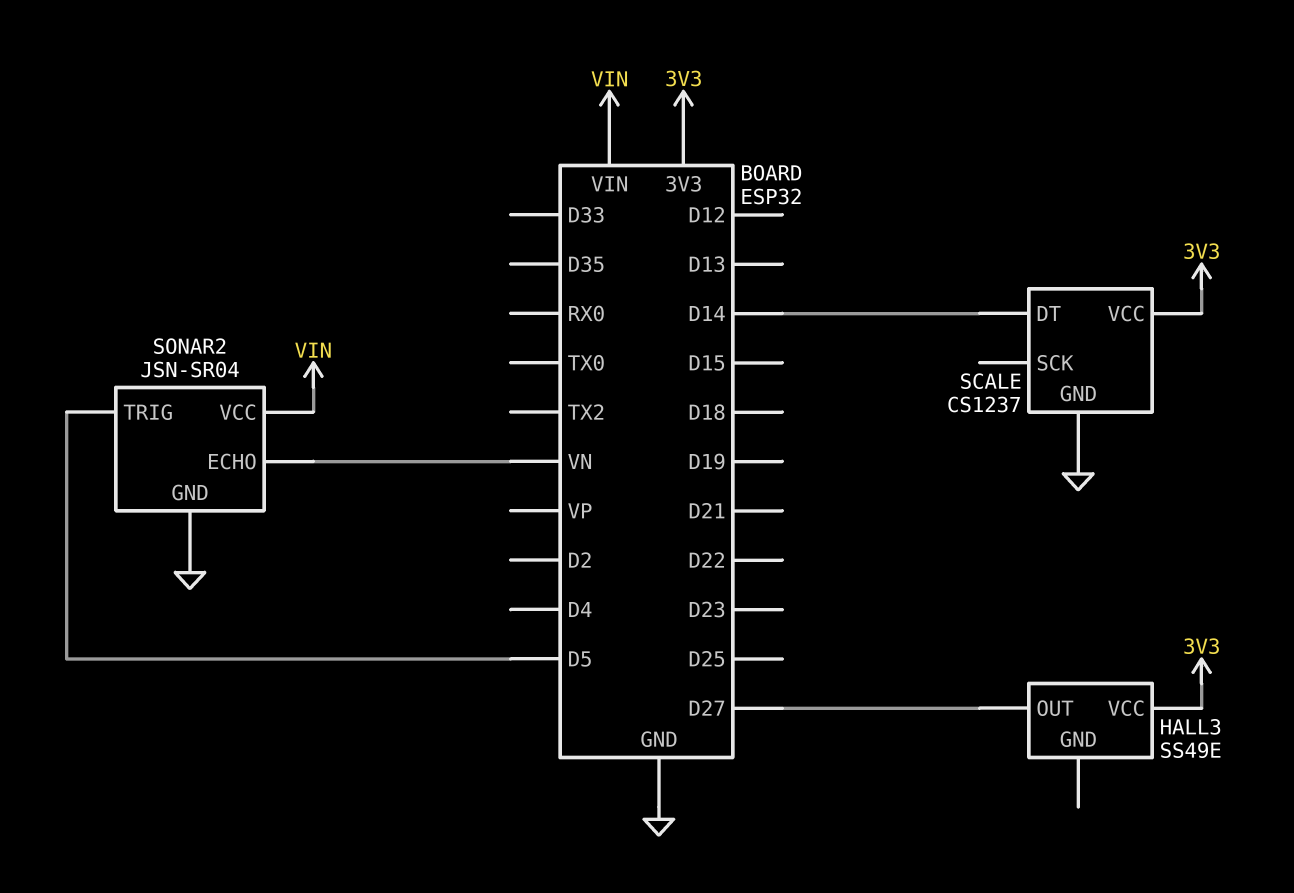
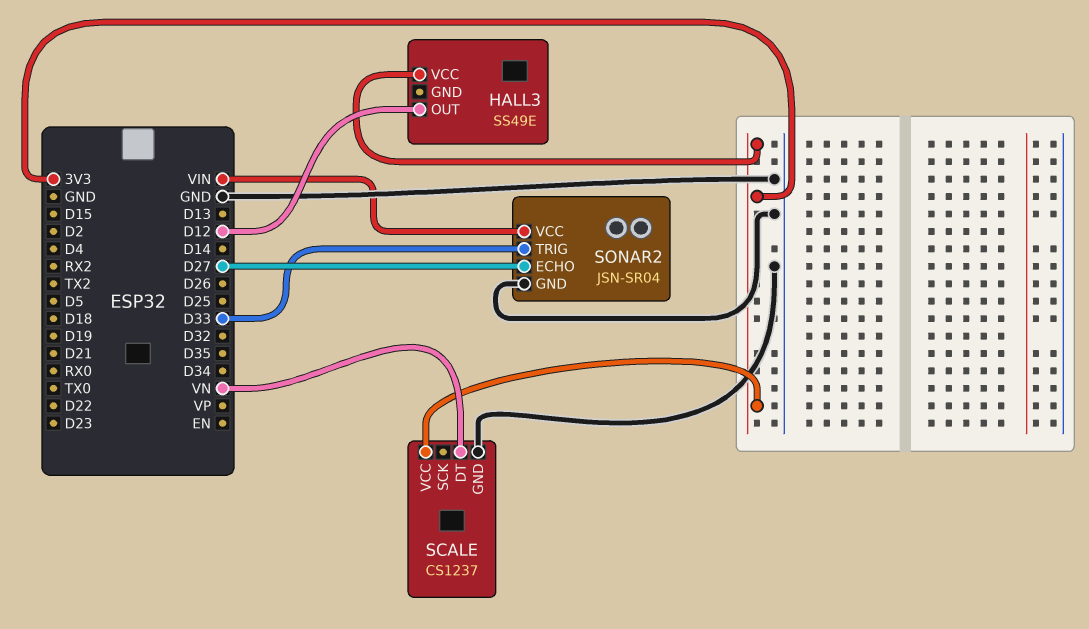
HALL3 pin OUT: D27 -> D12
SCALE pin DT: D14 -> VN
SONAR2 pin ECHO: VN -> D27
SONAR2 pin TRIG: D5 -> D33

